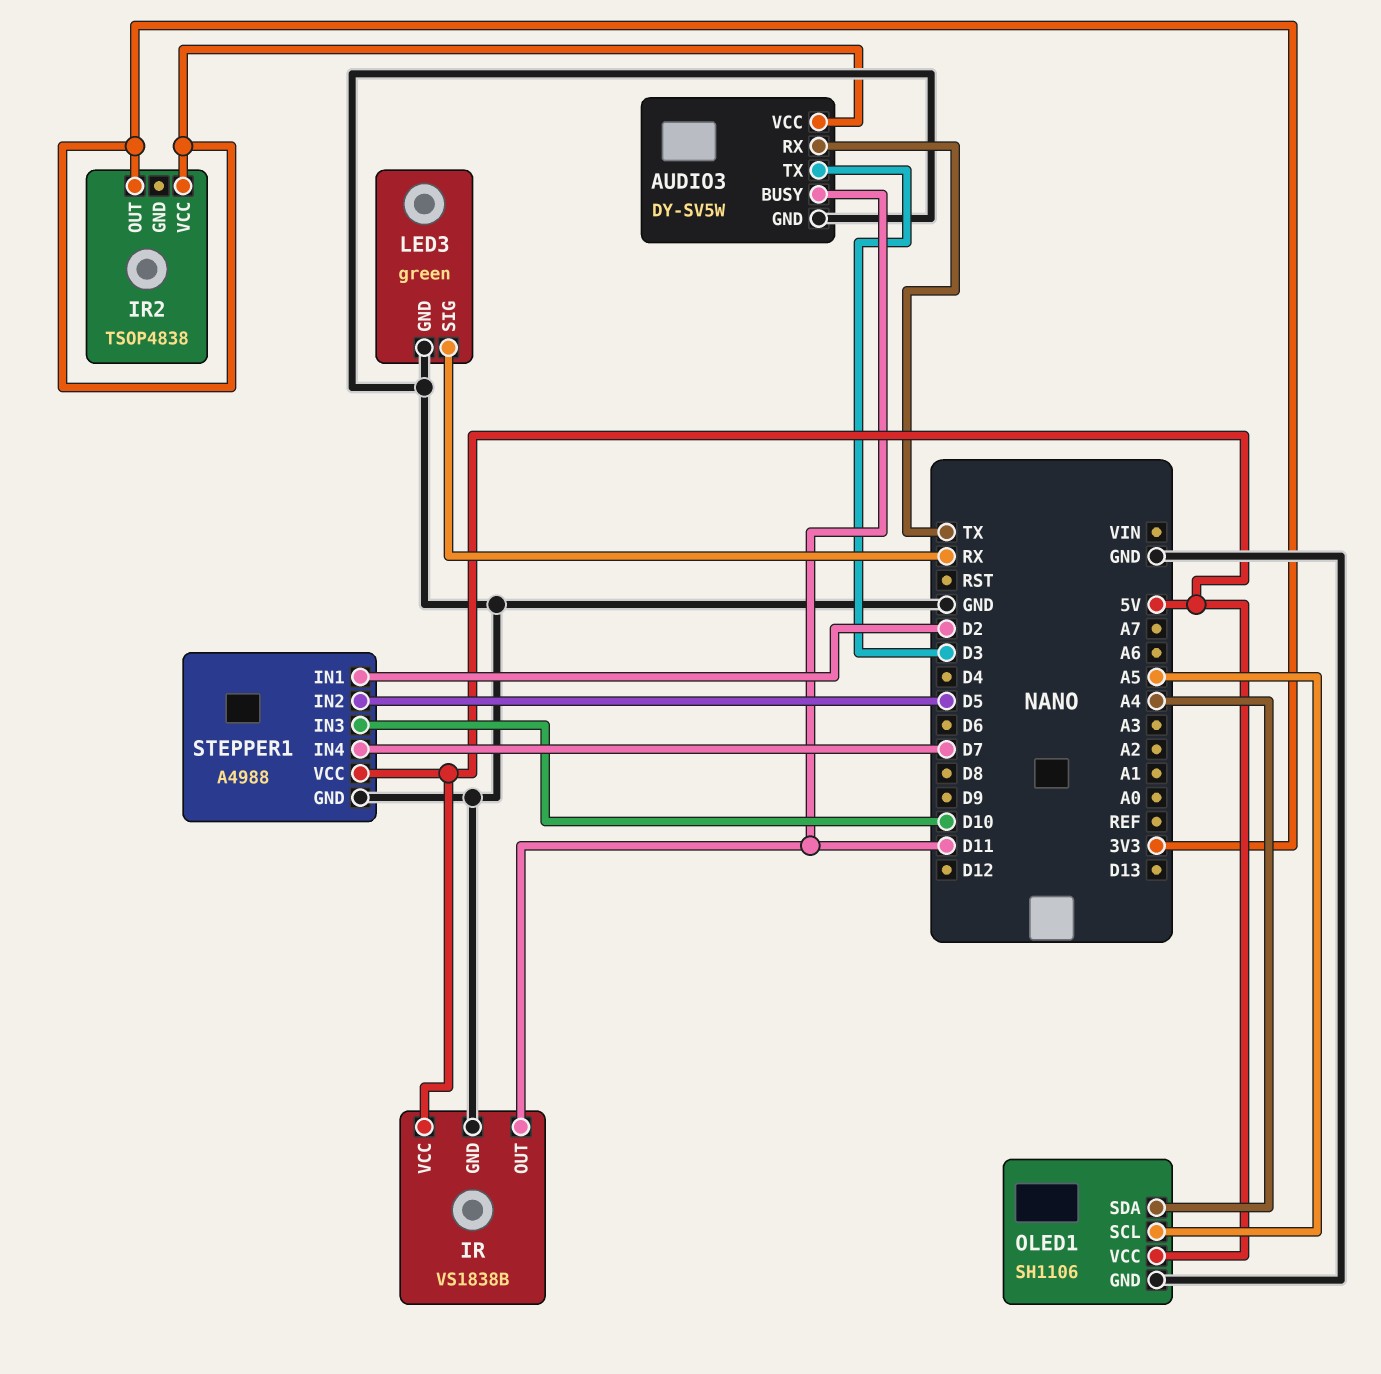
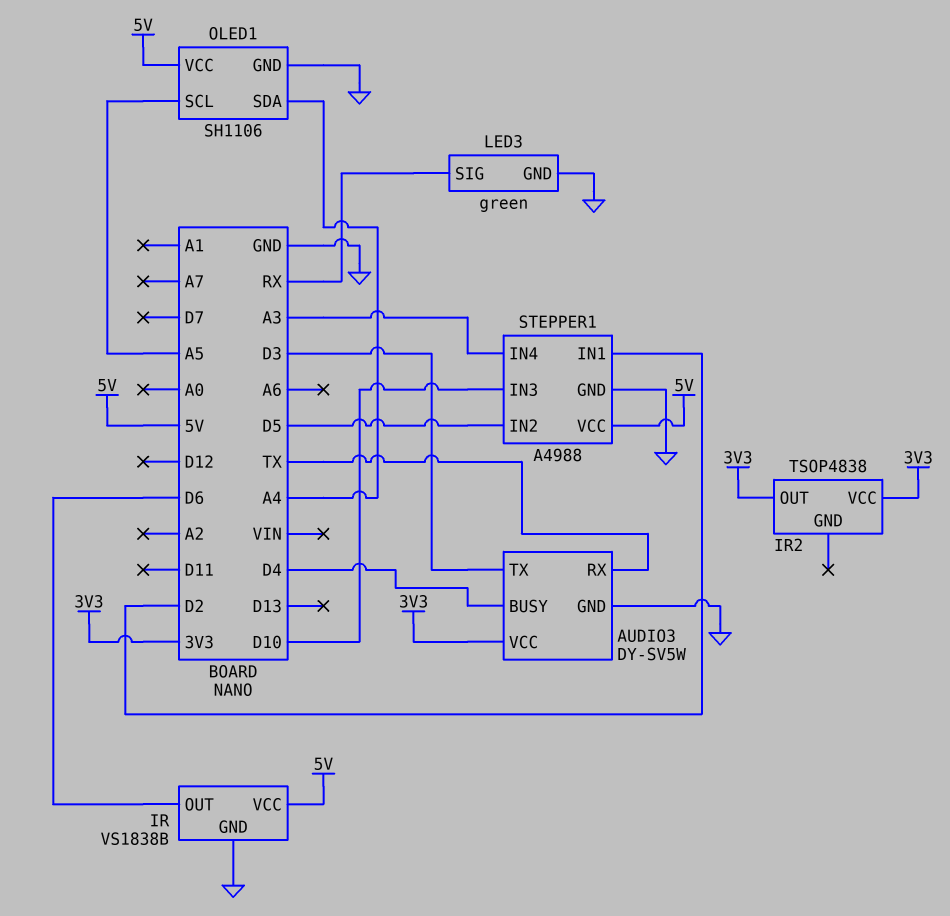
AUDIO3 pin BUSY: D11 -> D4
IR pin OUT: D11 -> D6
STEPPER1 pin IN4: D7 -> A3

